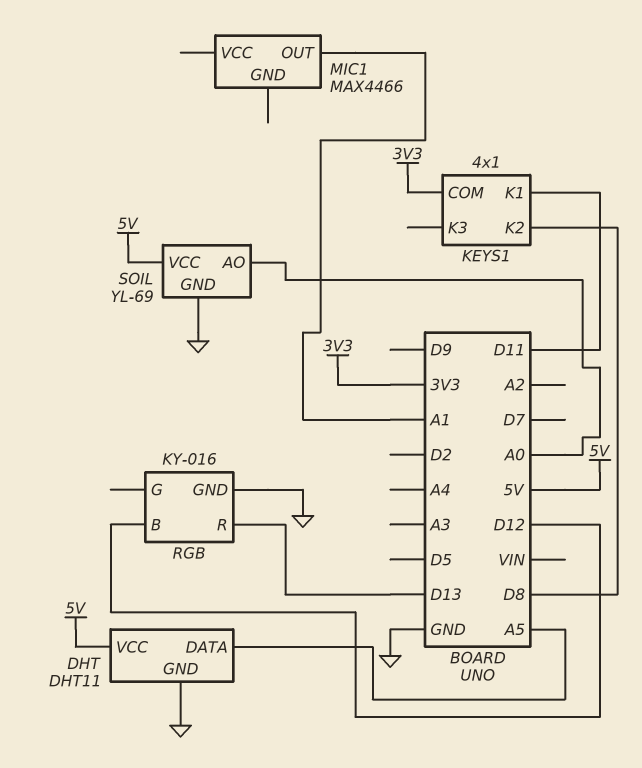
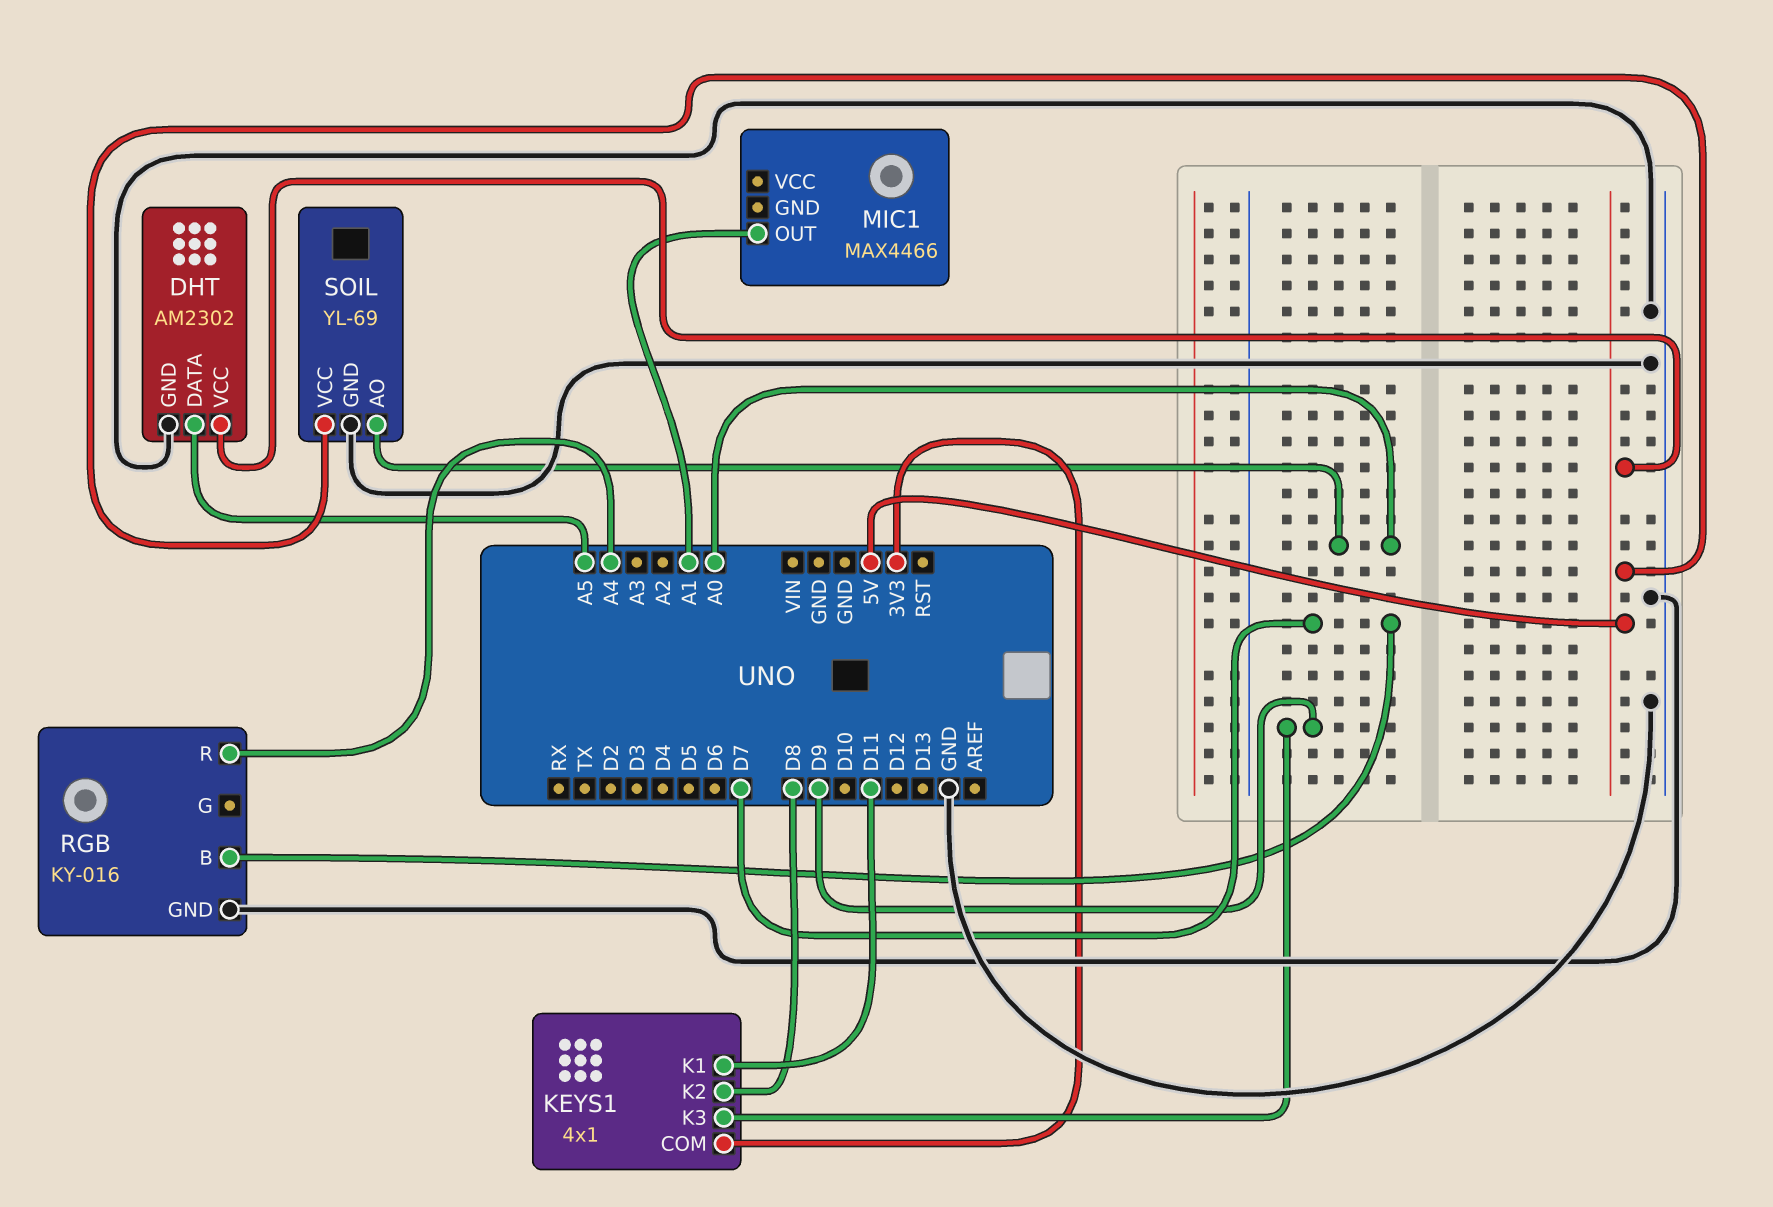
DHT: DHT11 -> AM2302
KEYS1 pin K3: none -> D9
RGB pin B: D12 -> D7
RGB pin R: D13 -> A4

